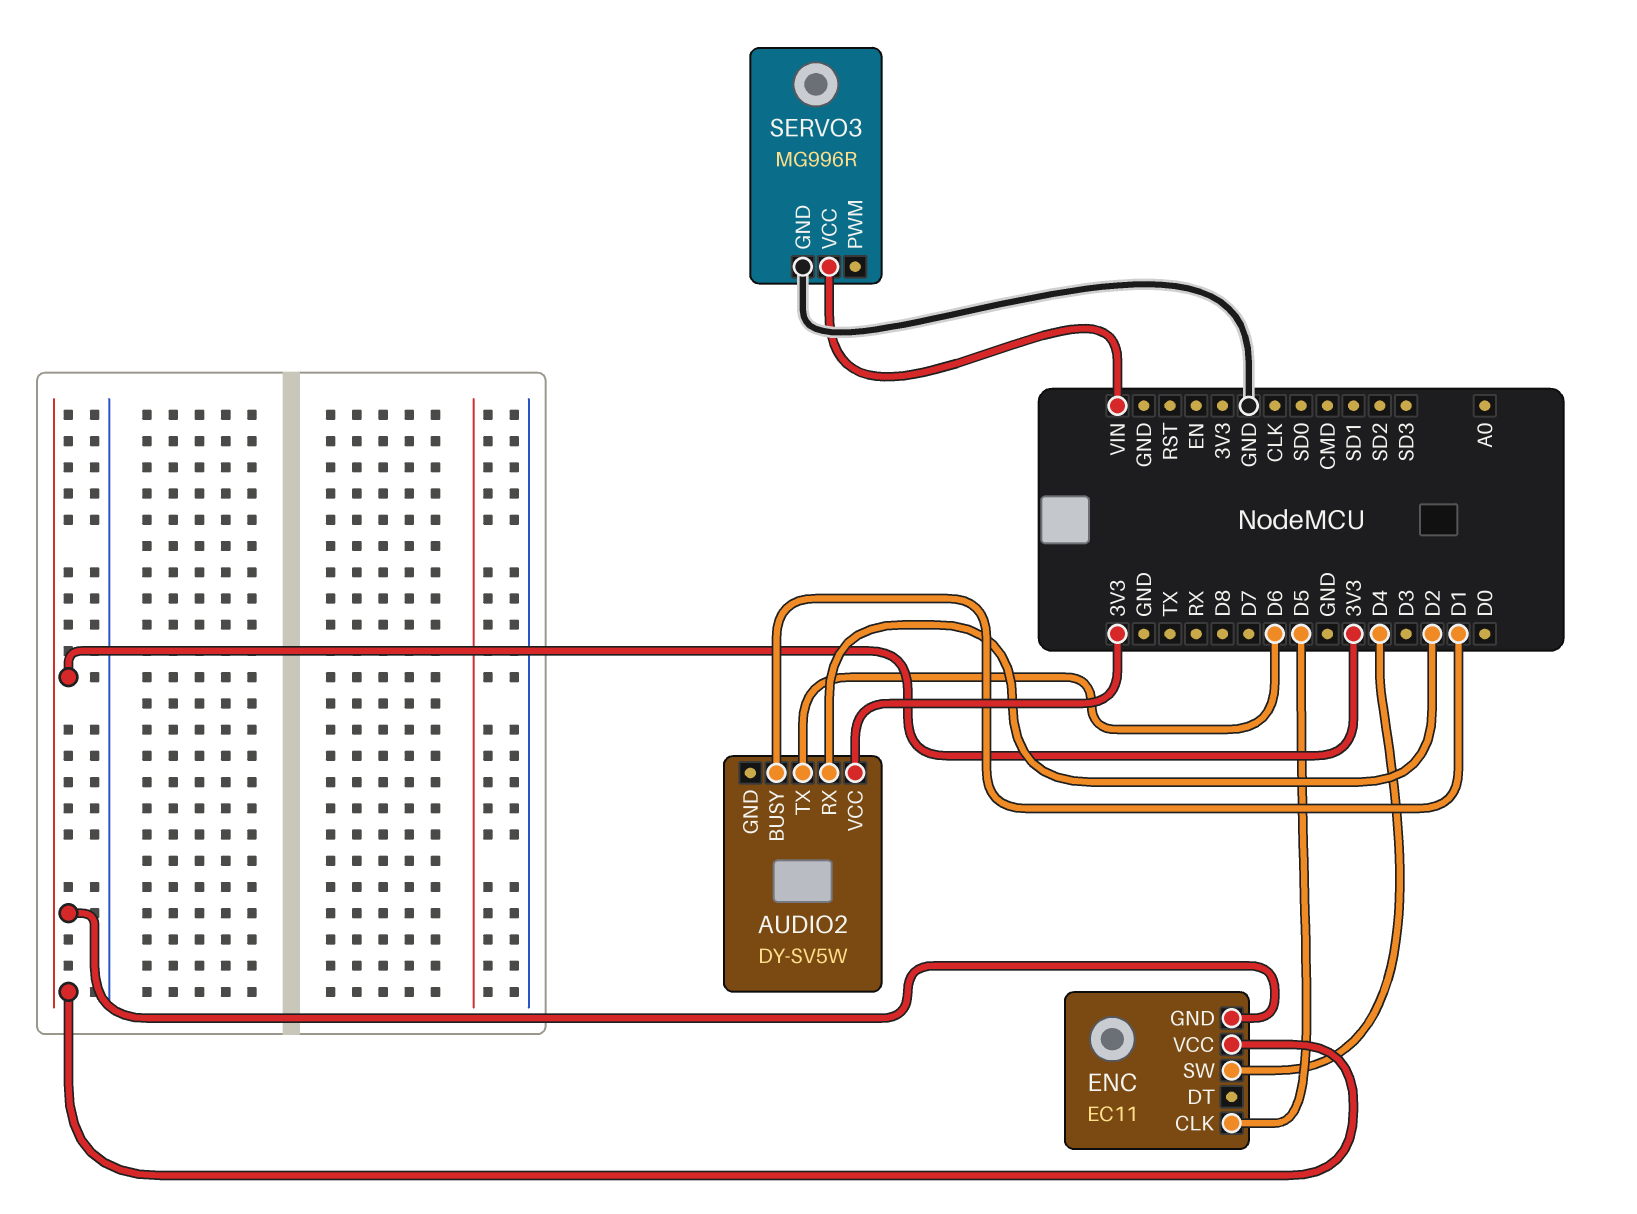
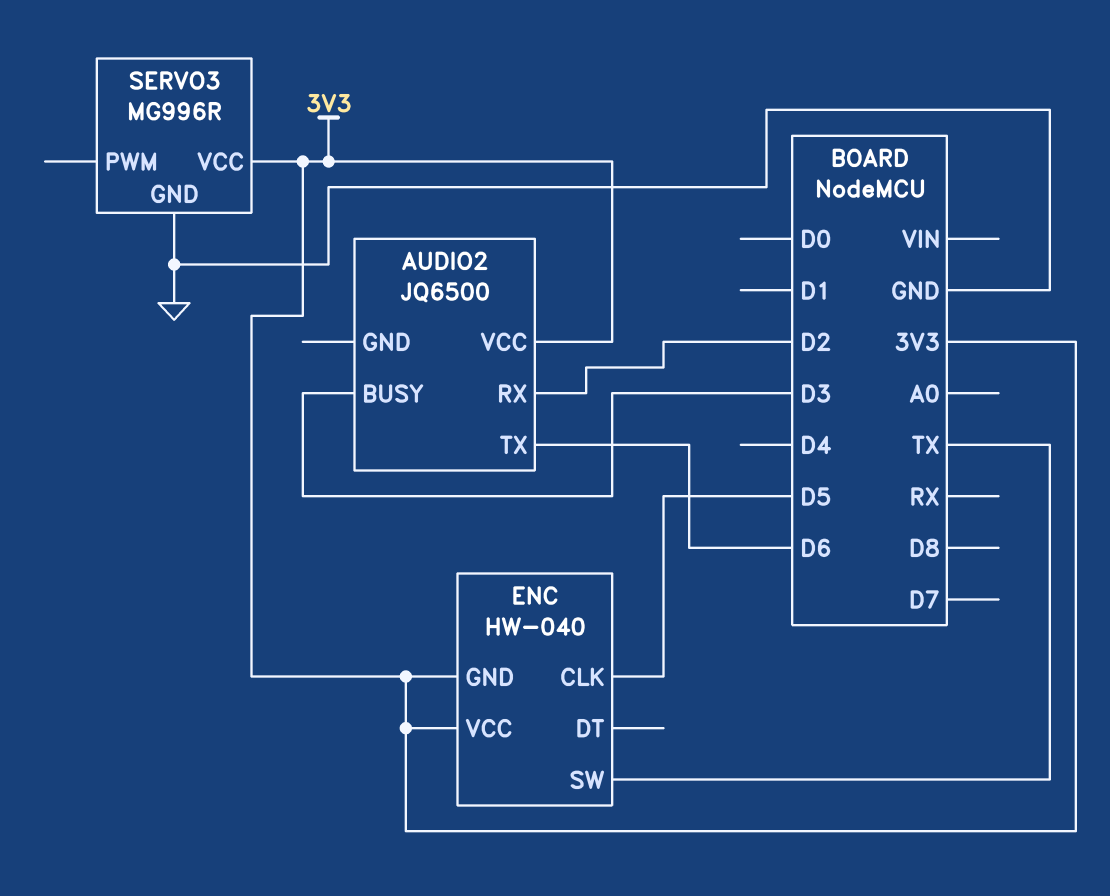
AUDIO2: DY-SV5W -> JQ6500
AUDIO2 pin BUSY: D1 -> D3
ENC: EC11 -> HW-040
ENC pin SW: D4 -> TX
SERVO3 pin VCC: VIN -> 3V3

